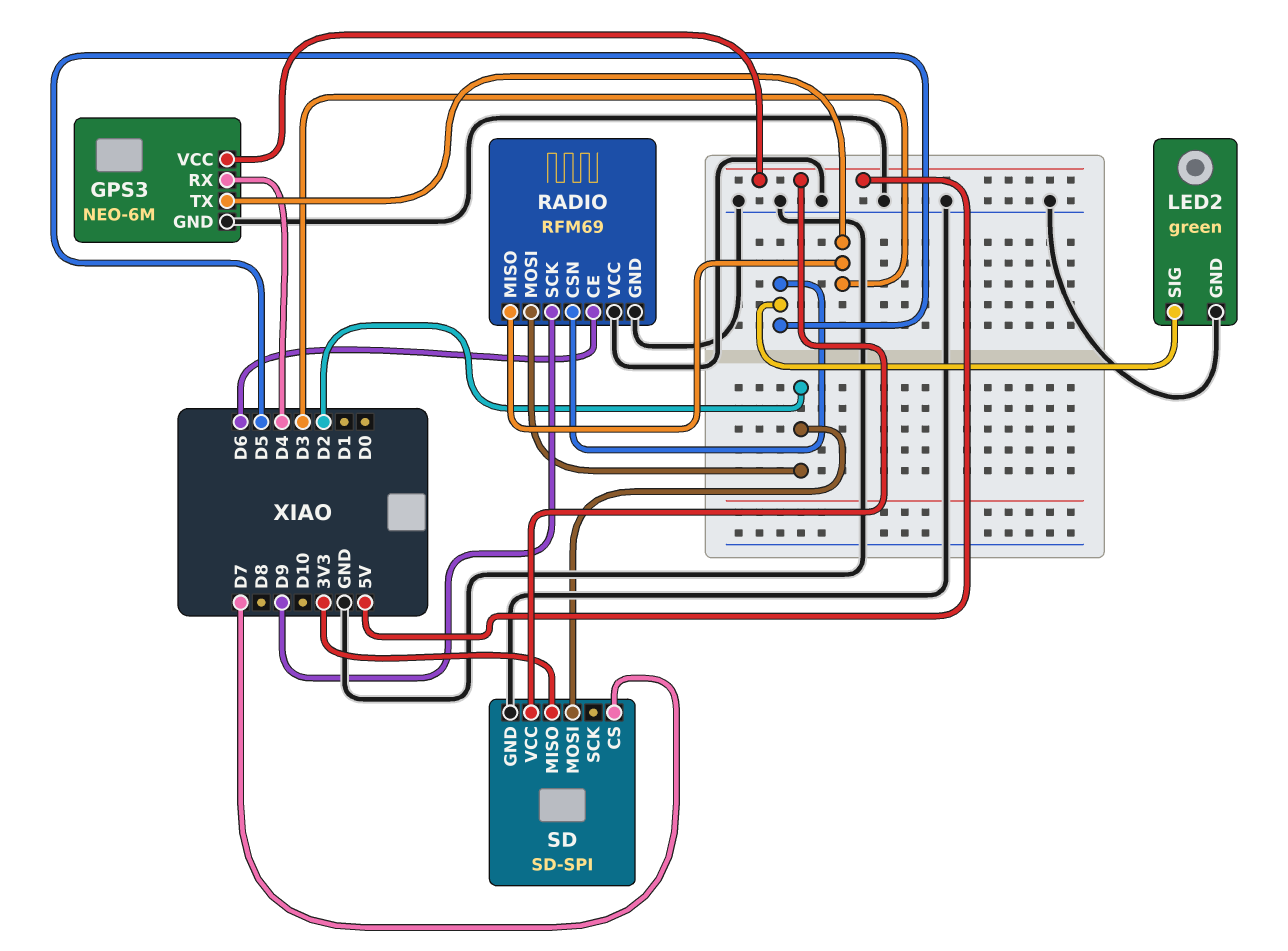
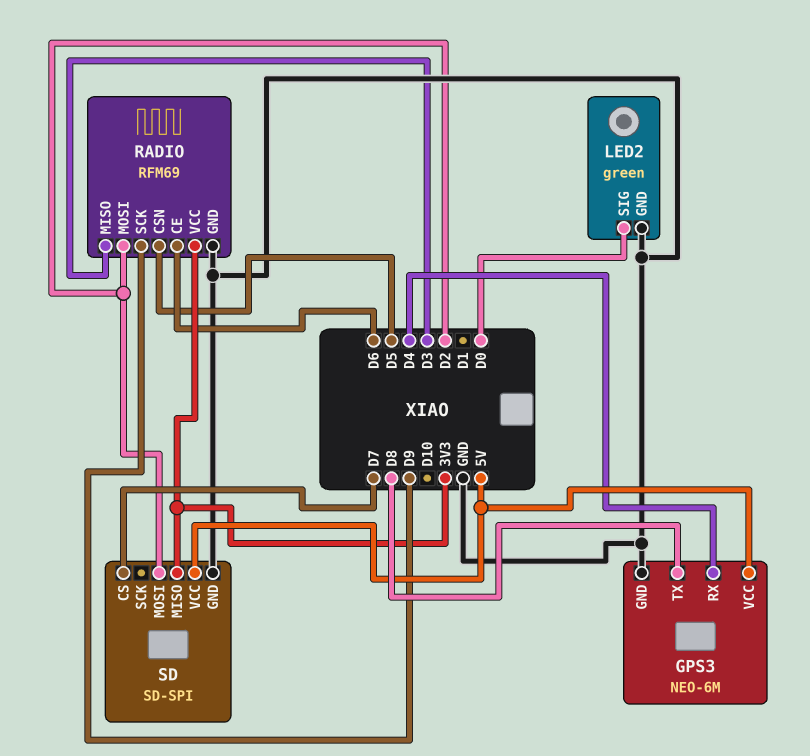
GPS3 pin TX: D3 -> D8
LED2 pin SIG: D5 -> D0
RADIO pin VCC: GND -> 3V3

